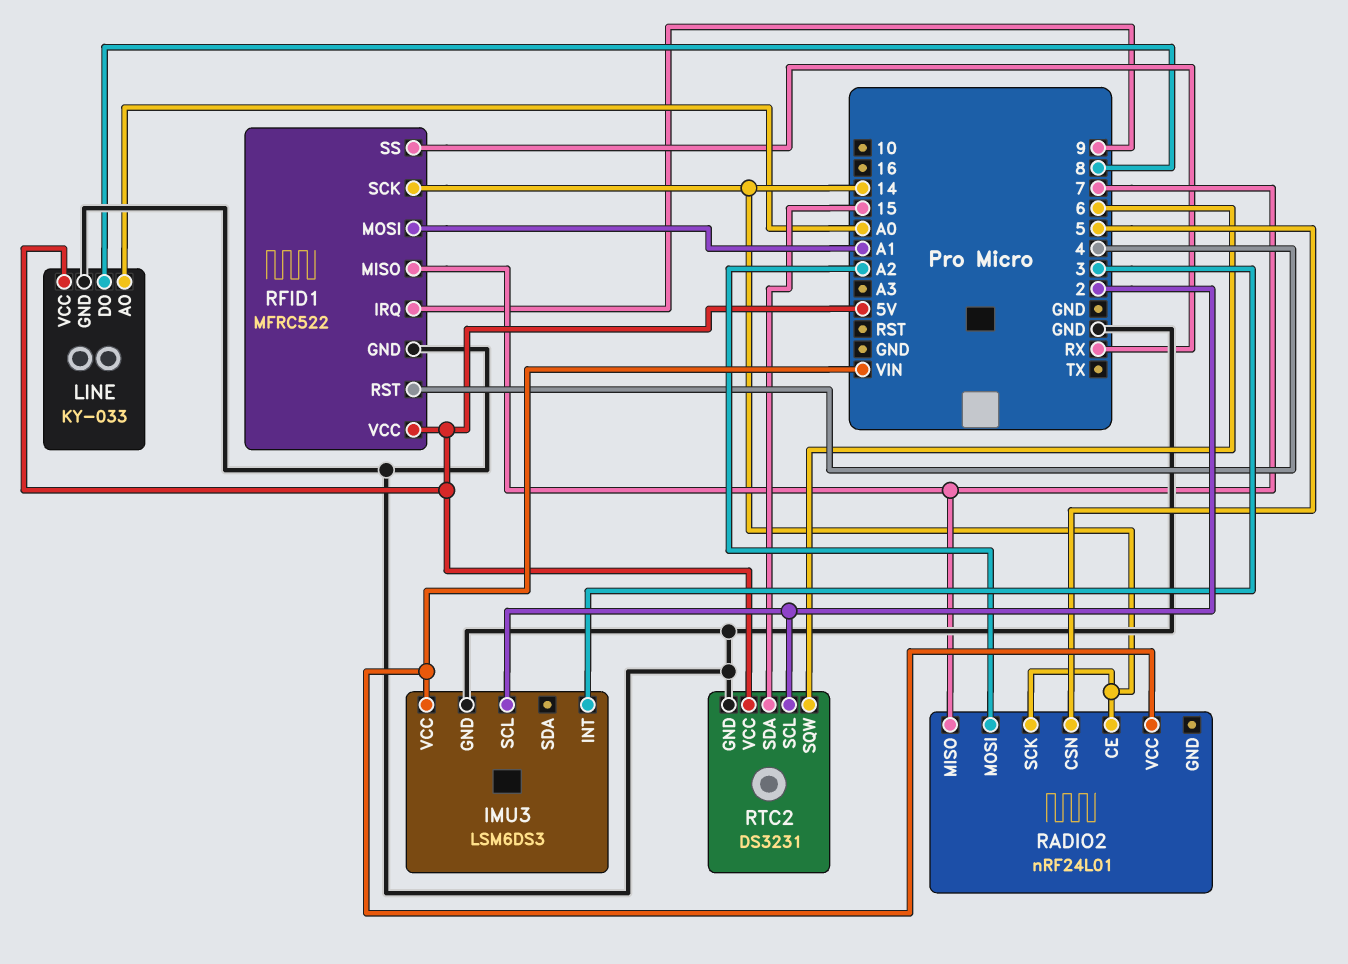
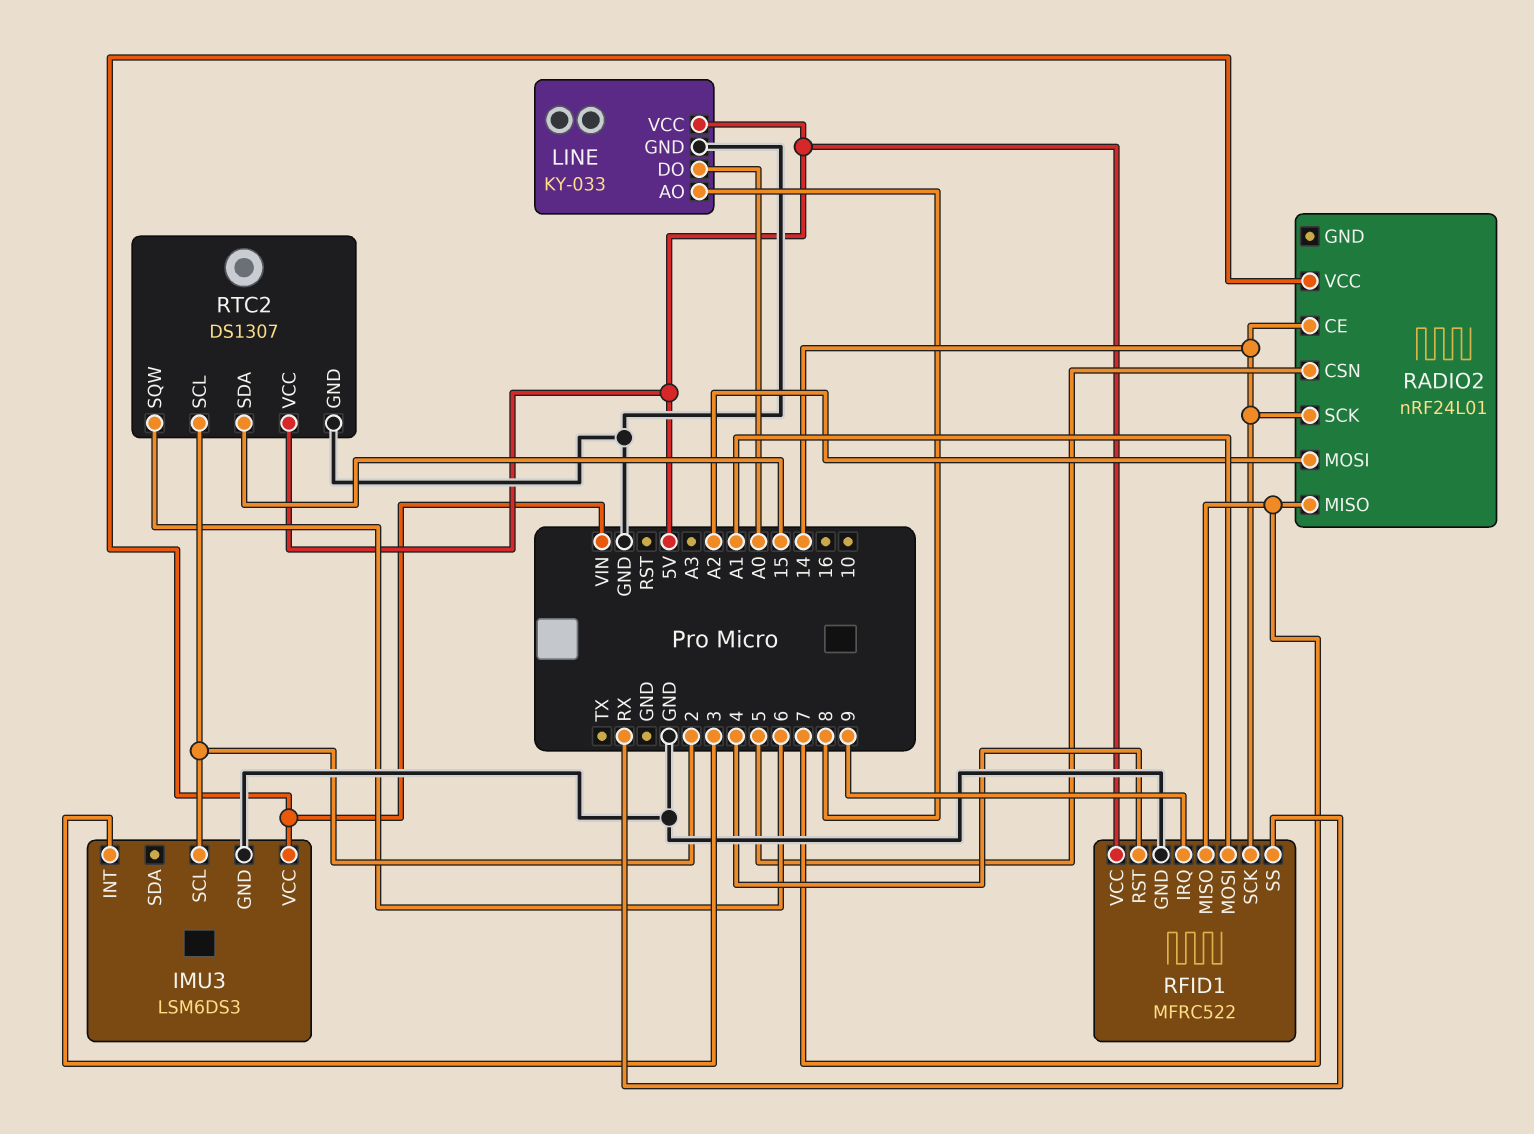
LINE pin AO: A0 -> 8
LINE pin DO: 8 -> A0
RTC2: DS3231 -> DS1307

